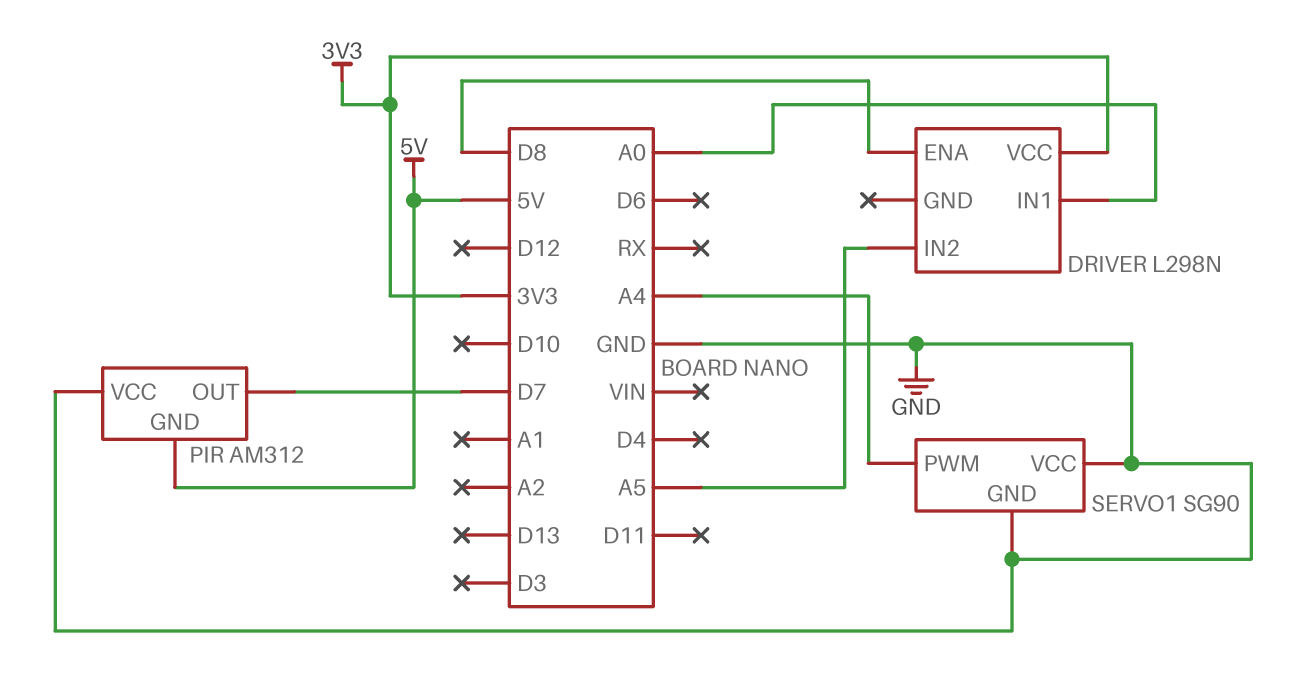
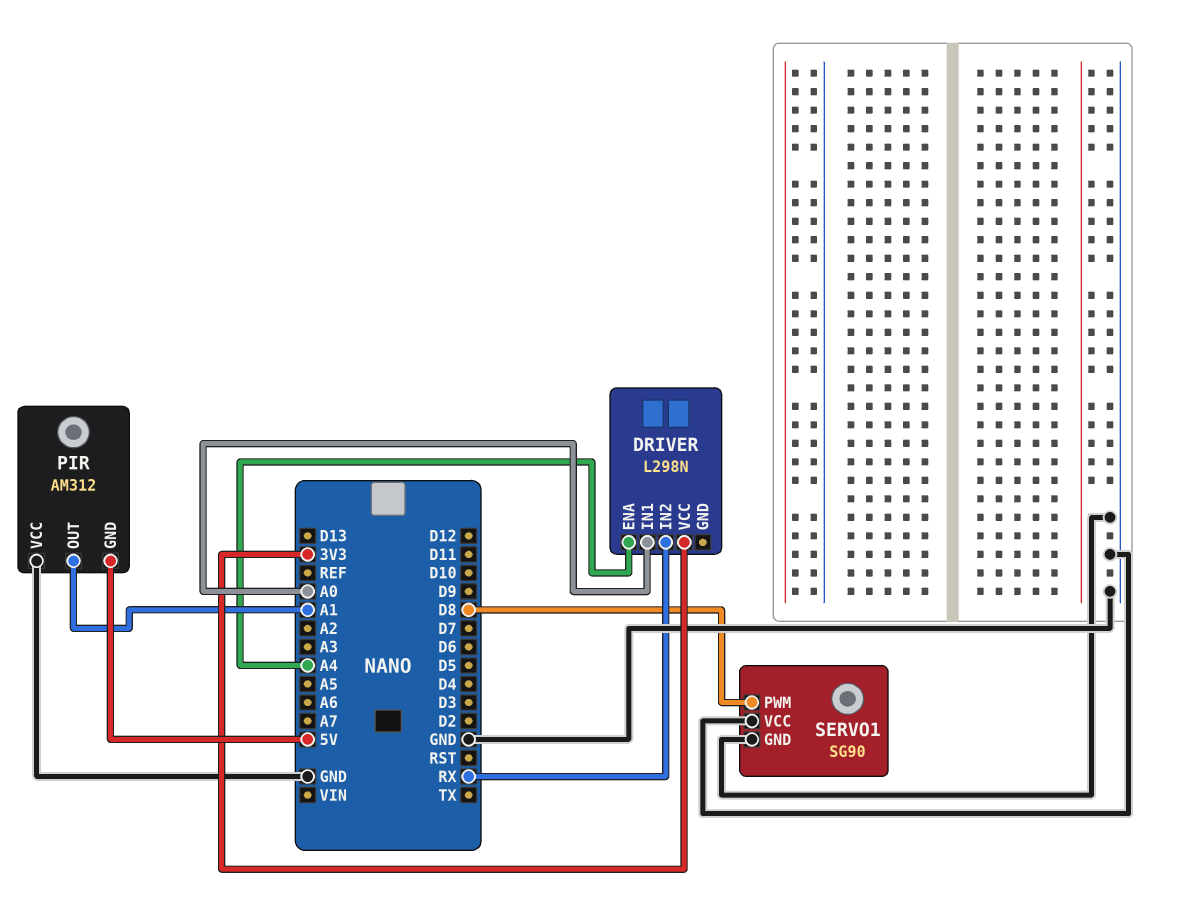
DRIVER pin ENA: D8 -> A4
DRIVER pin IN2: A5 -> RX
PIR pin OUT: D7 -> A1
SERVO1 pin PWM: A4 -> D8

